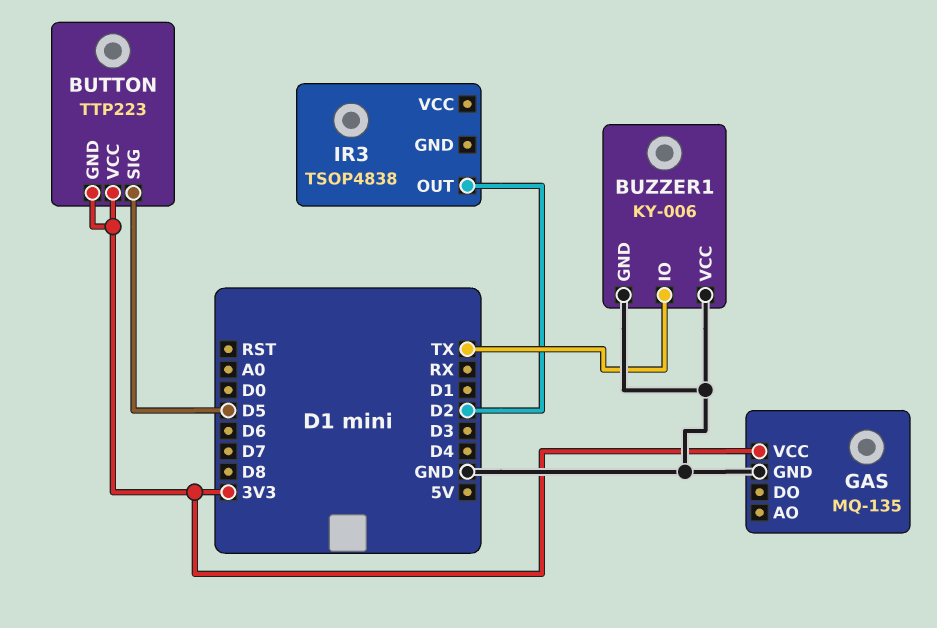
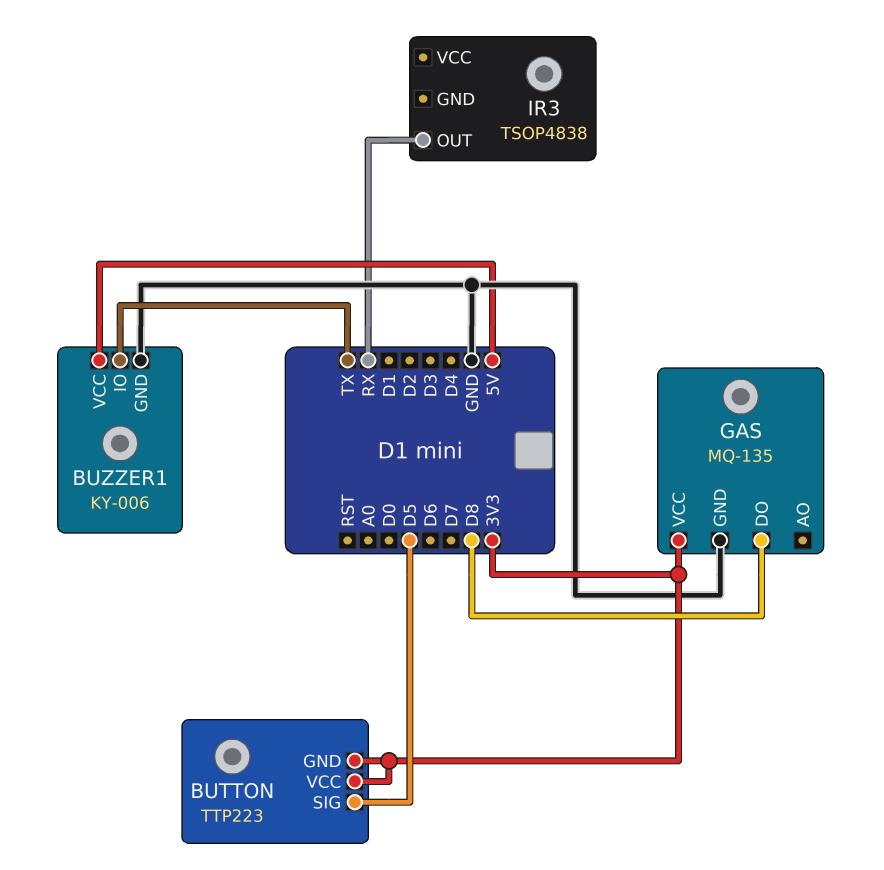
BUZZER1 pin VCC: GND -> 5V
GAS pin DO: none -> D8
IR3 pin OUT: D2 -> RX

